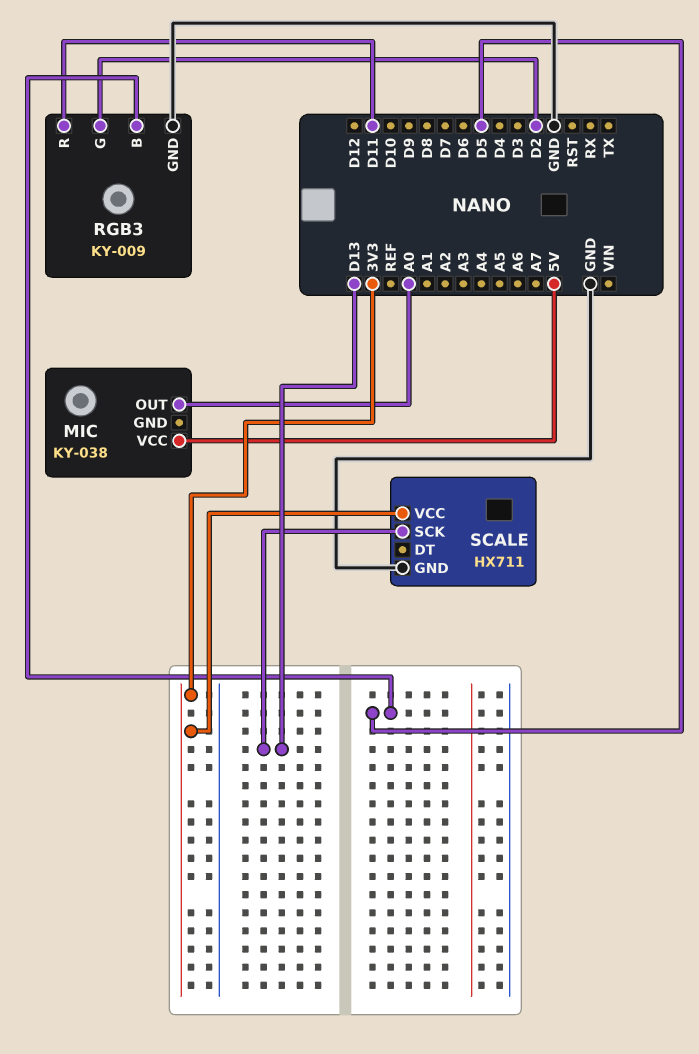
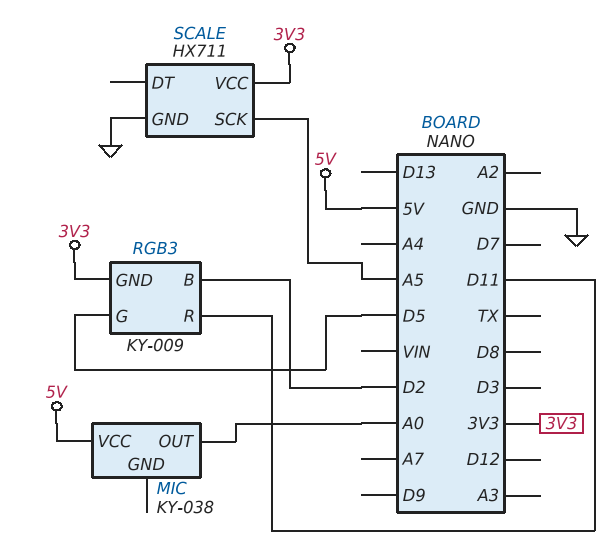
RGB3 pin B: D5 -> D2
RGB3 pin G: D2 -> D5
RGB3 pin GND: GND -> 3V3
SCALE pin SCK: D13 -> A5

